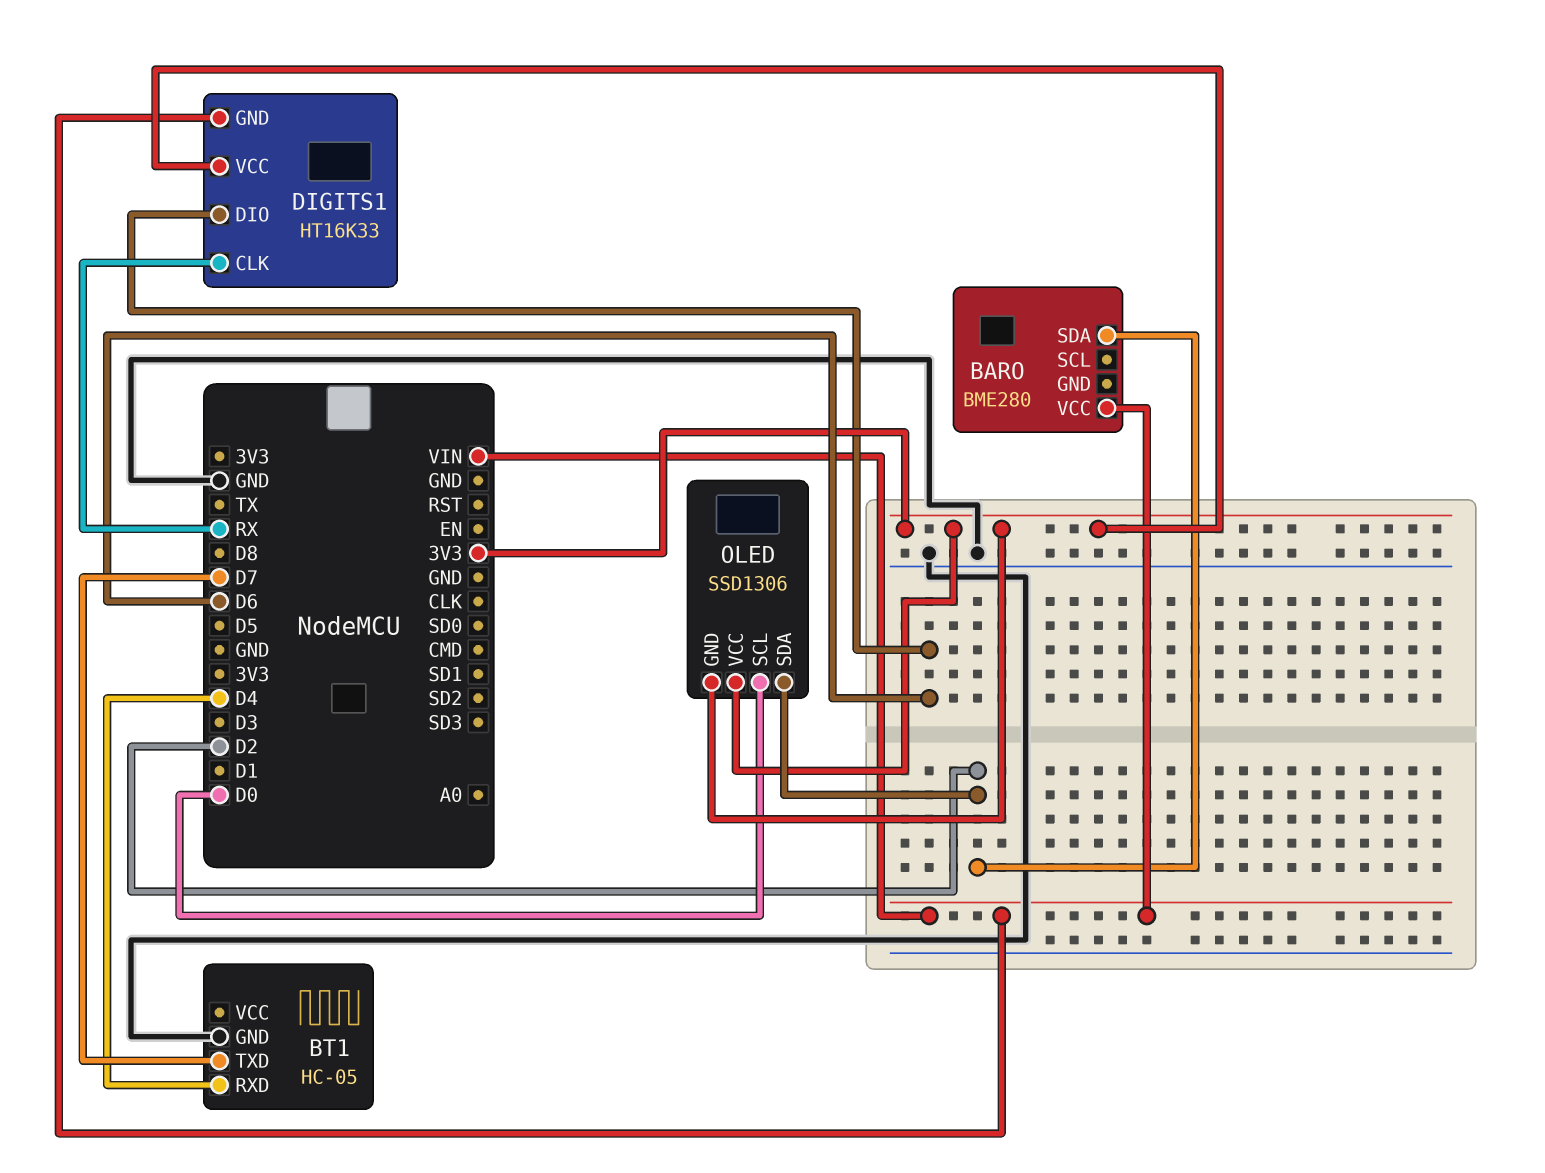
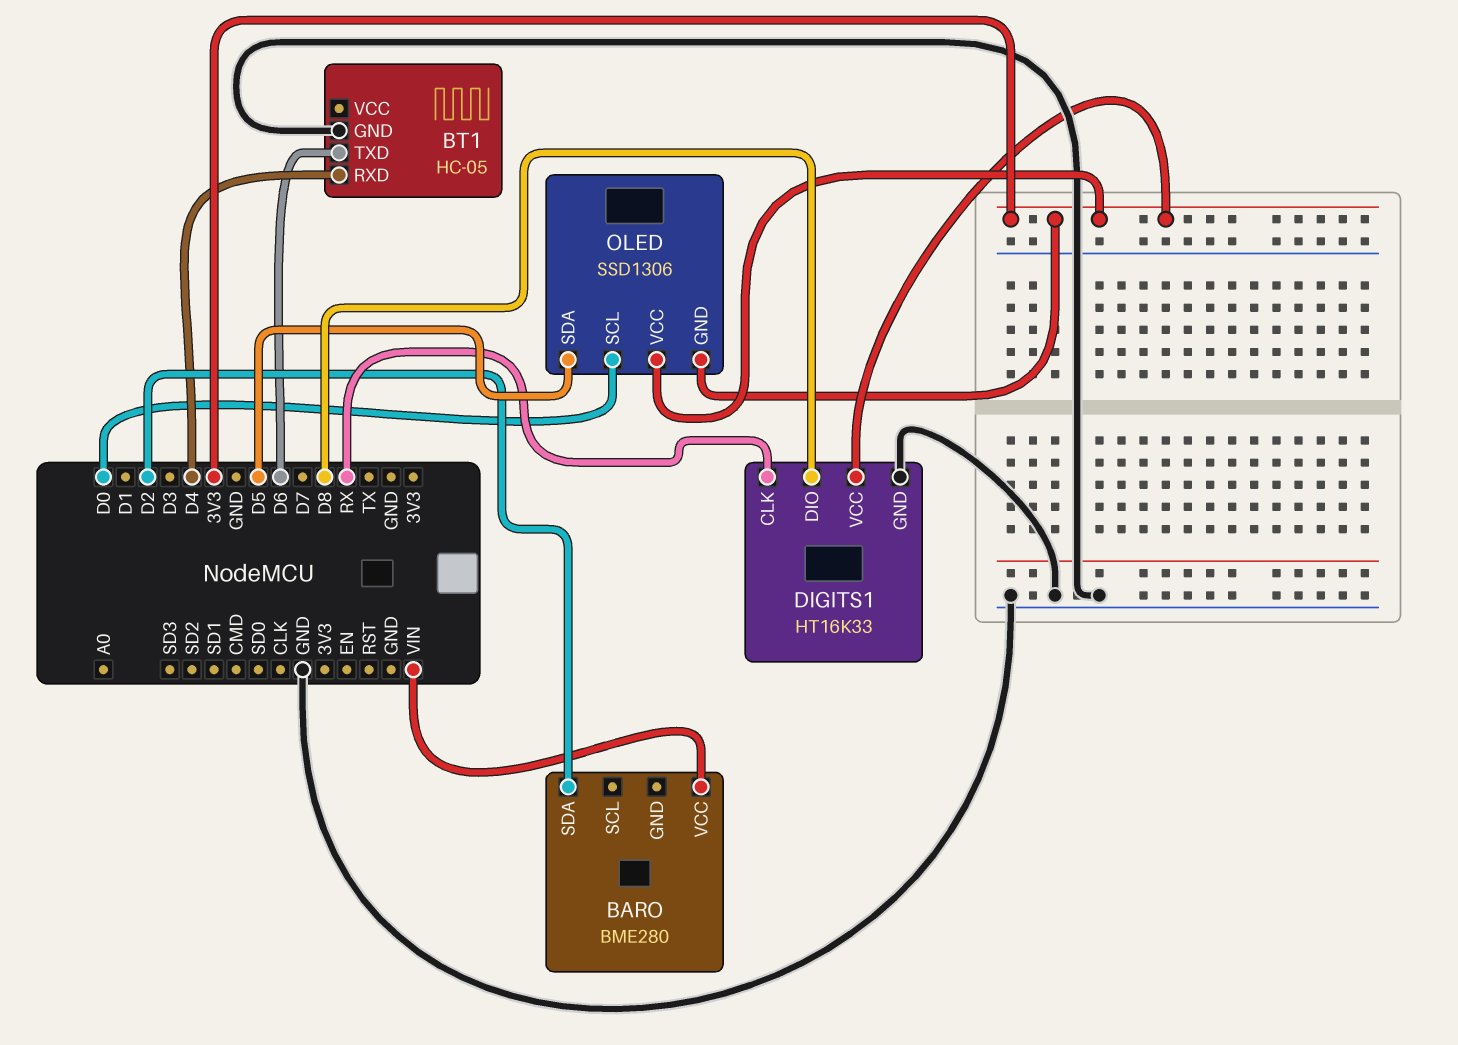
BT1 pin TXD: D7 -> D6
DIGITS1 pin DIO: D6 -> D8
DIGITS1 pin GND: VIN -> GND
OLED pin SDA: D2 -> D5

